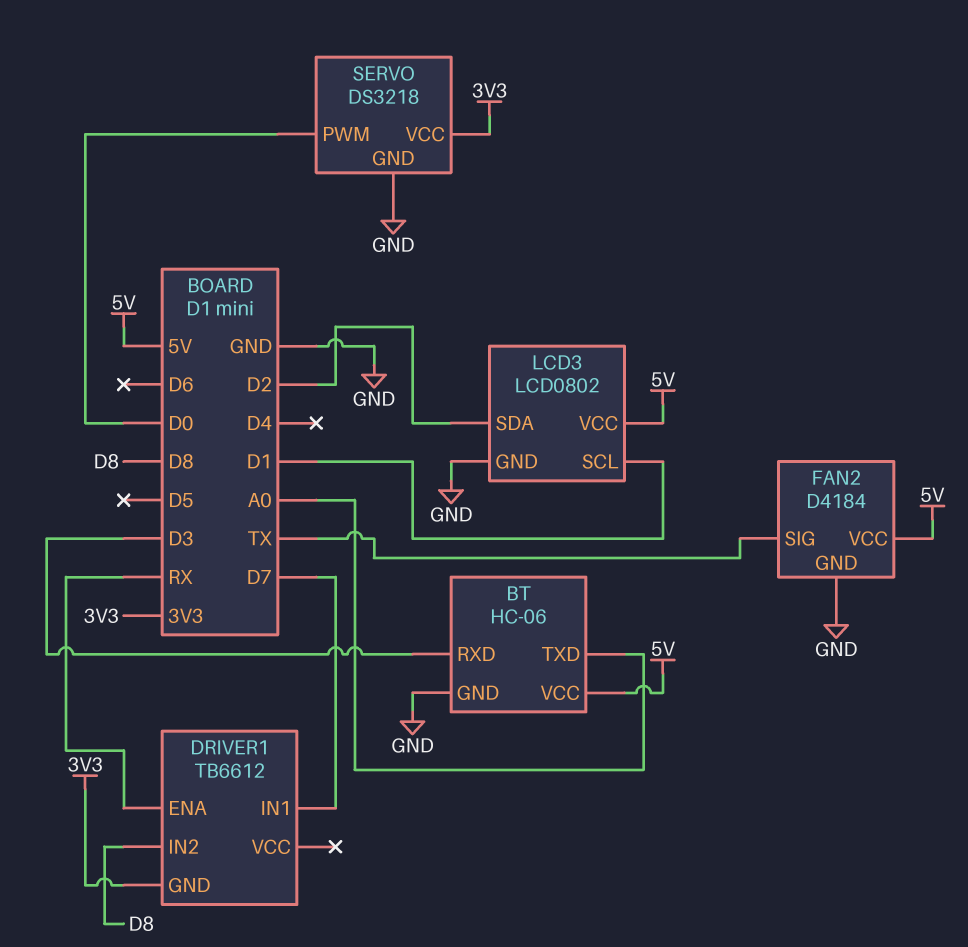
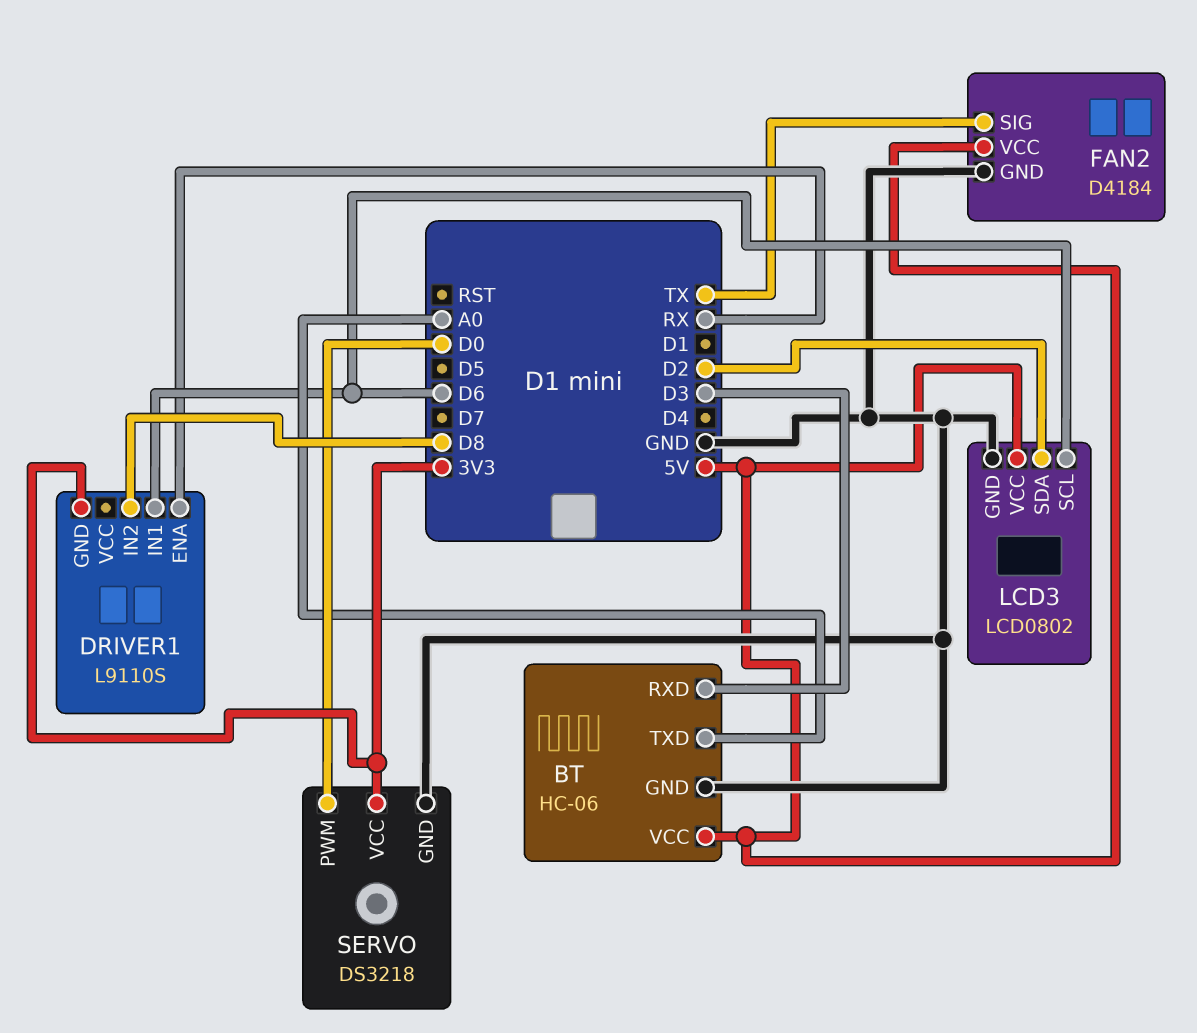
DRIVER1: TB6612 -> L9110S
DRIVER1 pin IN1: D7 -> D6
LCD3 pin SCL: D1 -> D6

